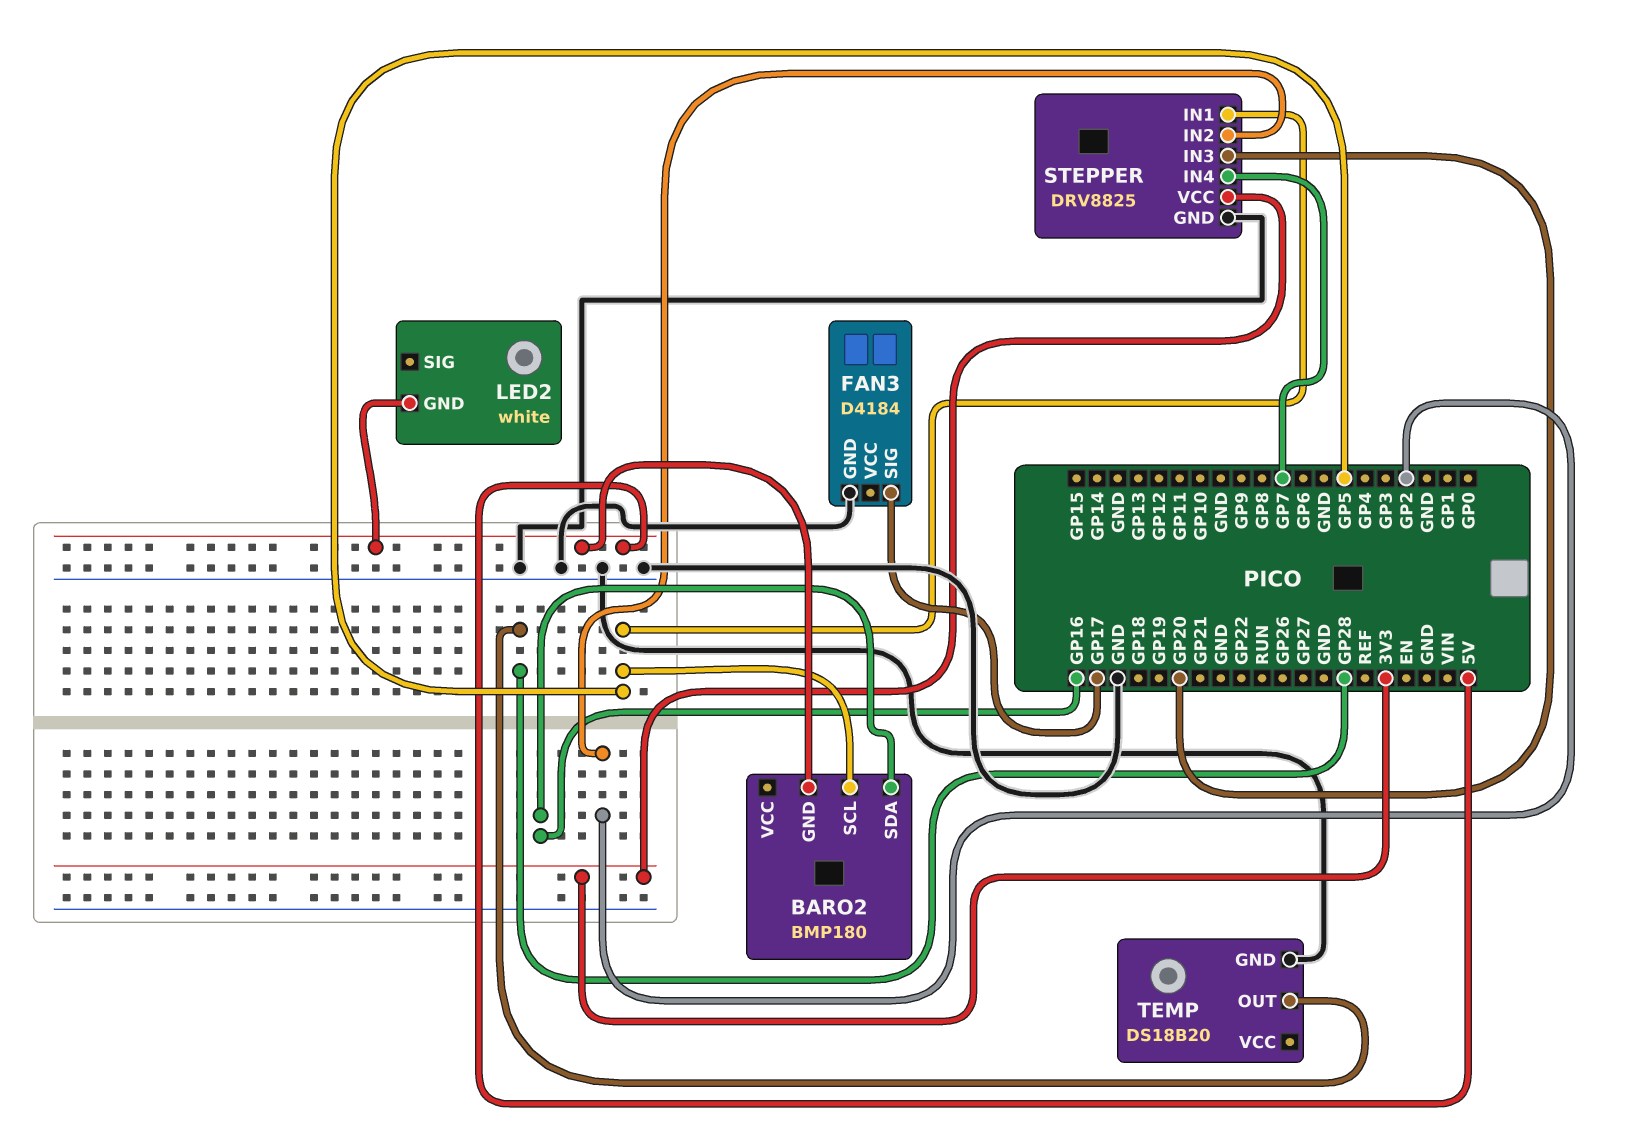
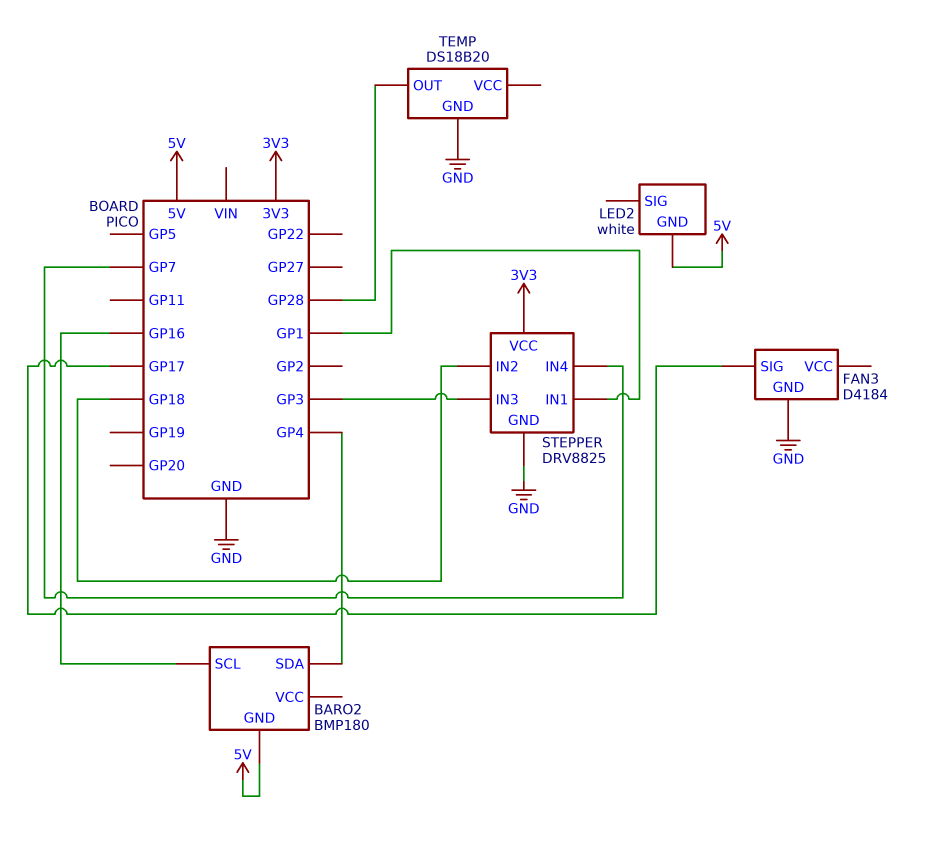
BARO2 pin SCL: GP5 -> GP16
BARO2 pin SDA: GP16 -> GP4
STEPPER pin IN1: GP5 -> GP1
STEPPER pin IN2: GP2 -> GP18
STEPPER pin IN3: GP20 -> GP3

